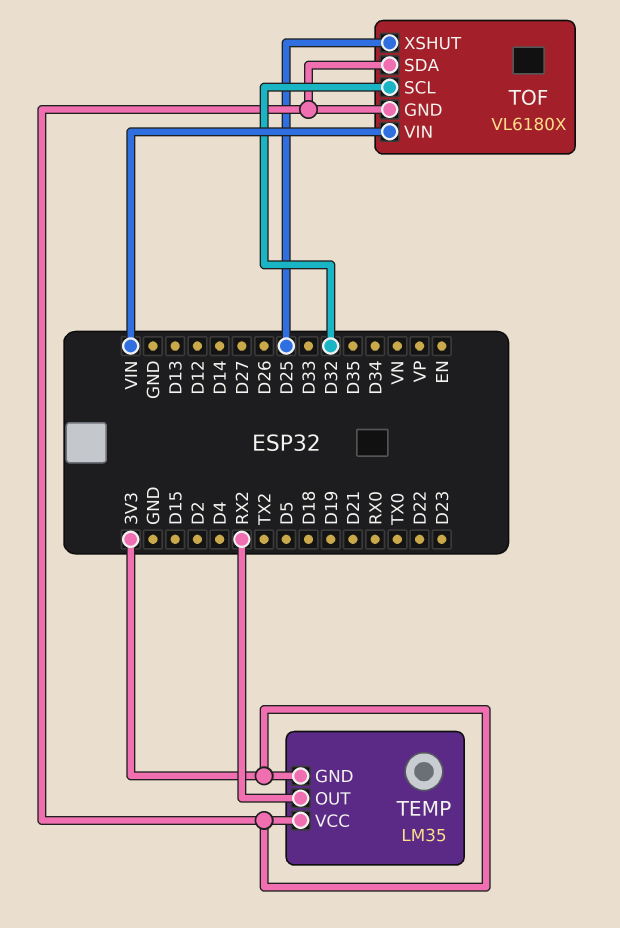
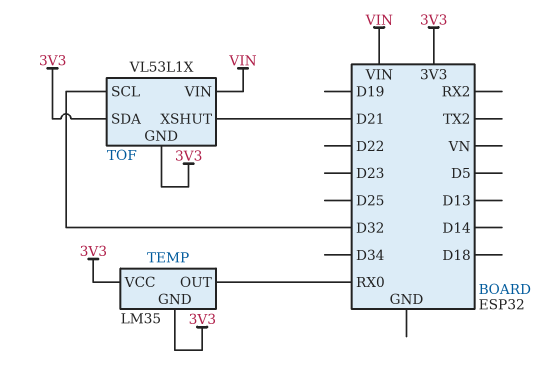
TEMP pin OUT: RX2 -> RX0
TOF: VL6180X -> VL53L1X
TOF pin XSHUT: D25 -> D21

